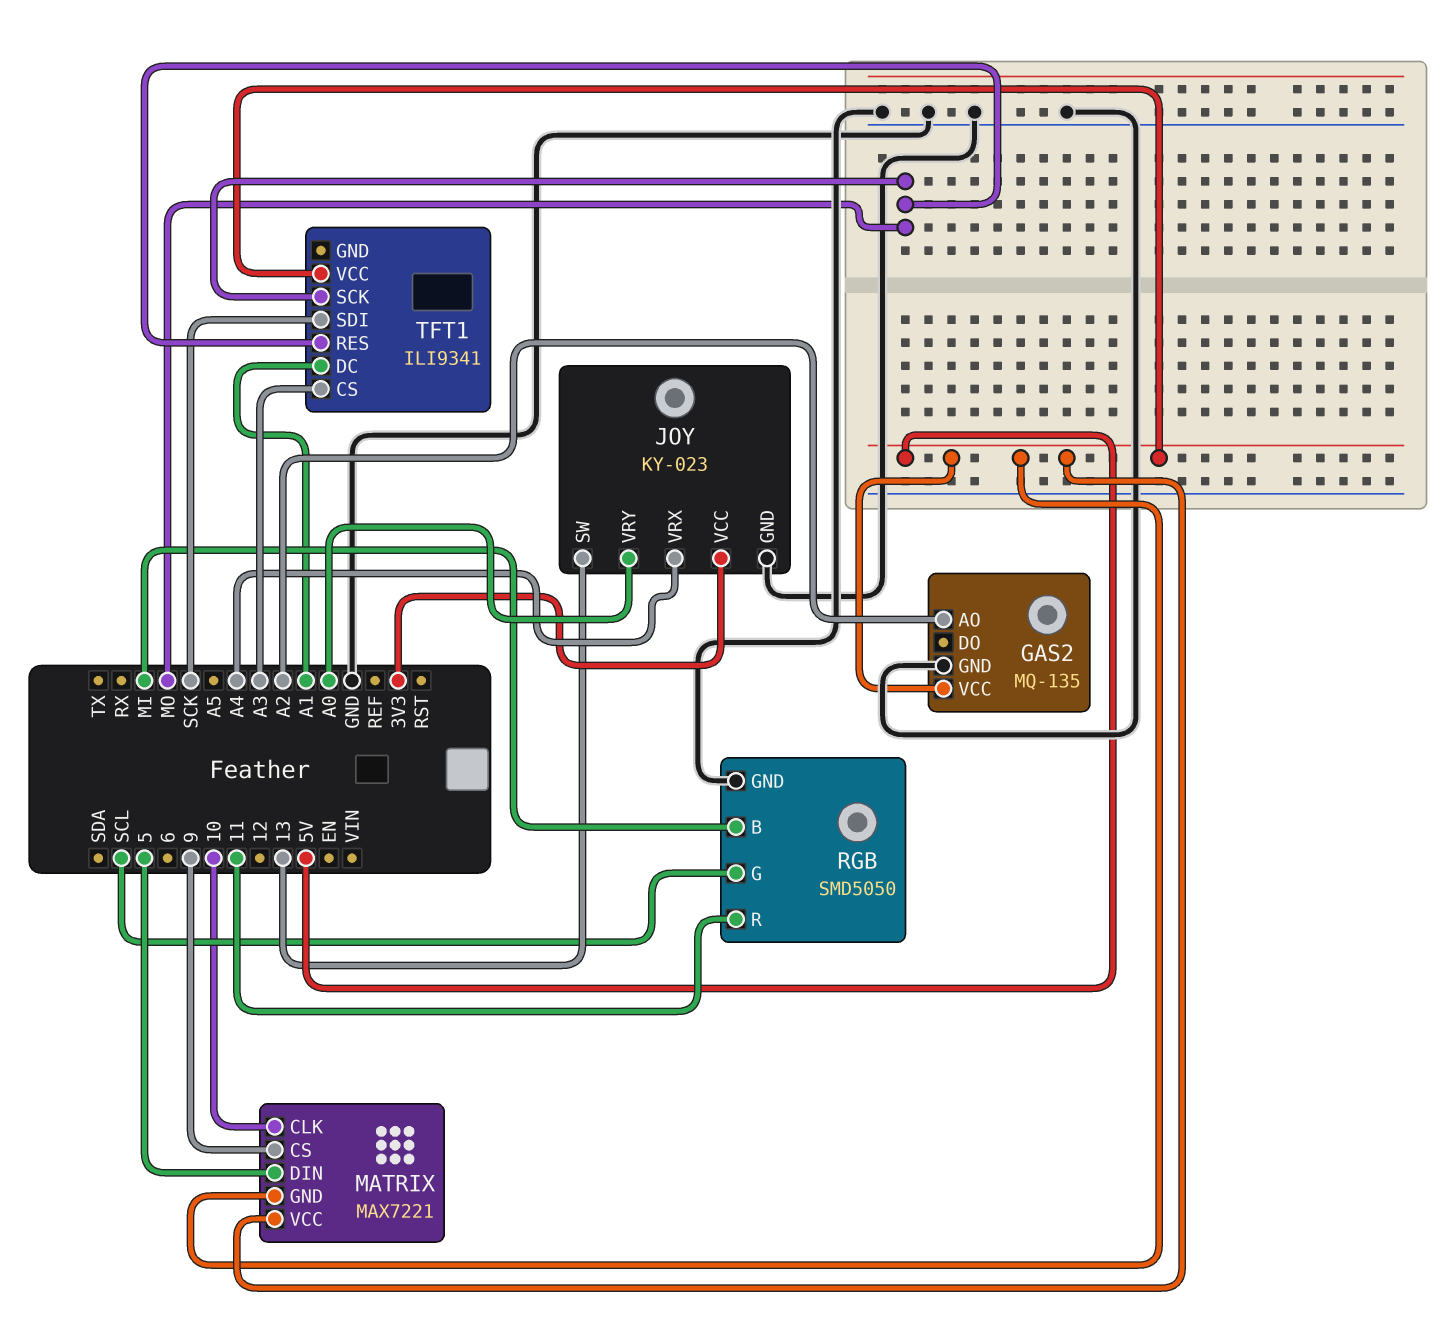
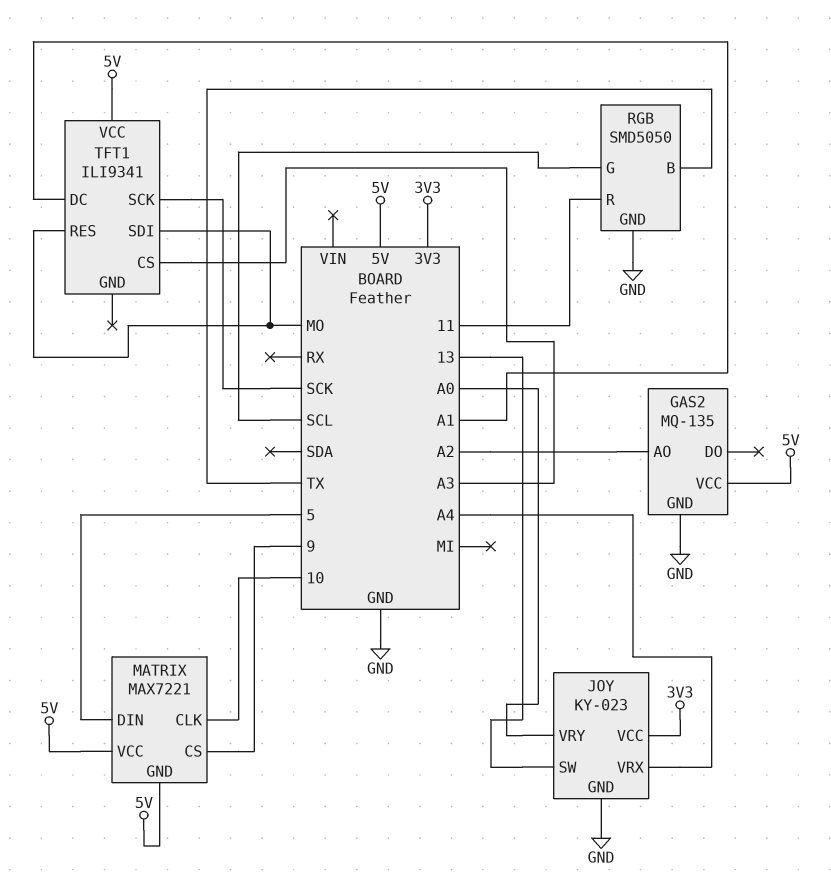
RGB pin B: MI -> TX
TFT1 pin SCK: MO -> SCK
TFT1 pin SDI: SCK -> MO

